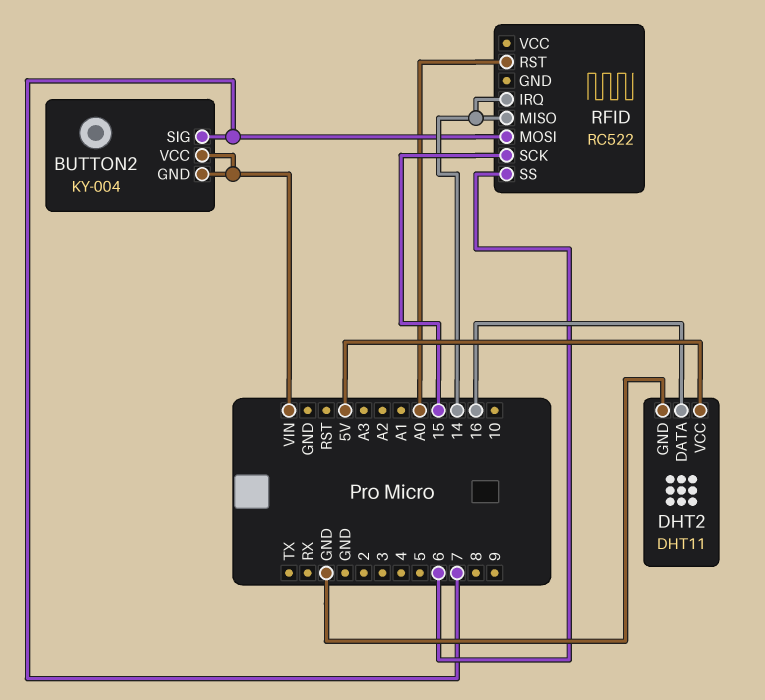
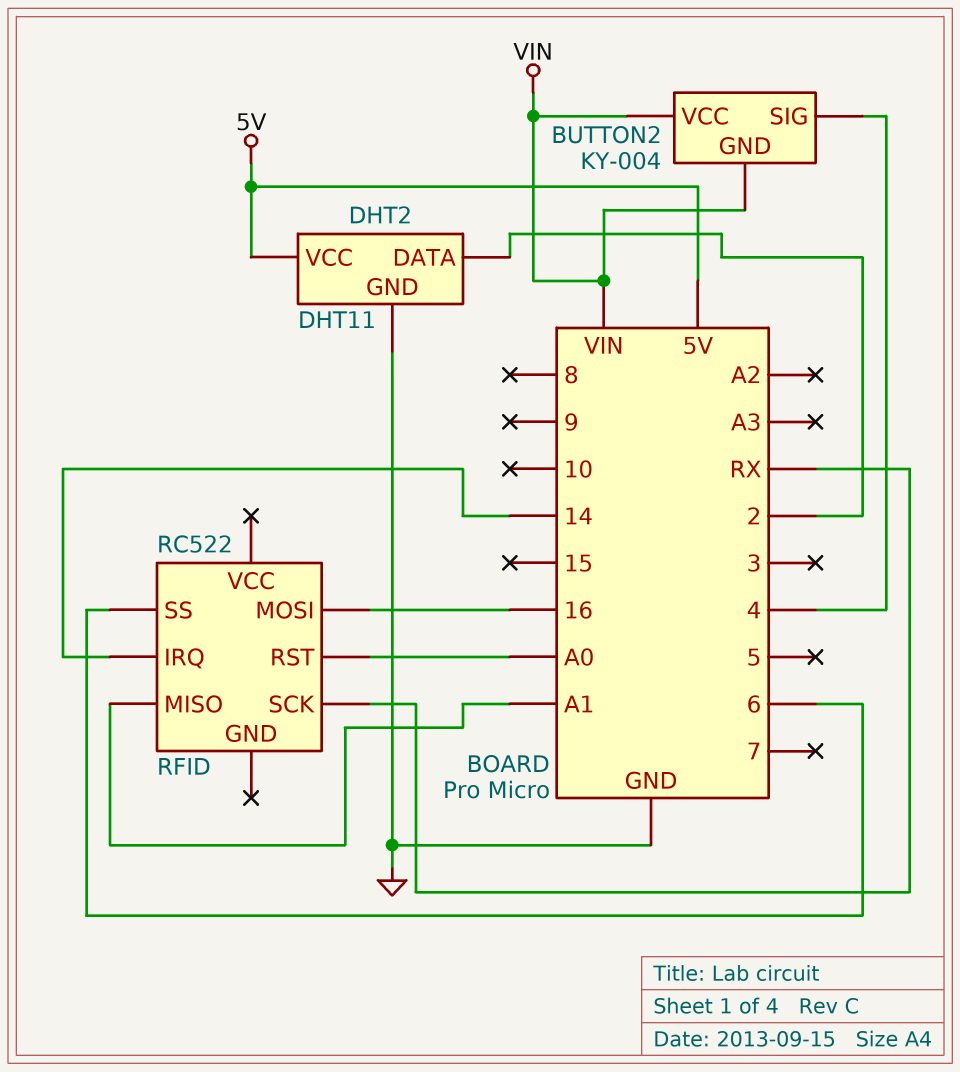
BUTTON2 pin SIG: 7 -> 4
DHT2 pin DATA: 16 -> 2
RFID pin MISO: 14 -> A1
RFID pin MOSI: 7 -> 16
RFID pin SCK: 15 -> RX

